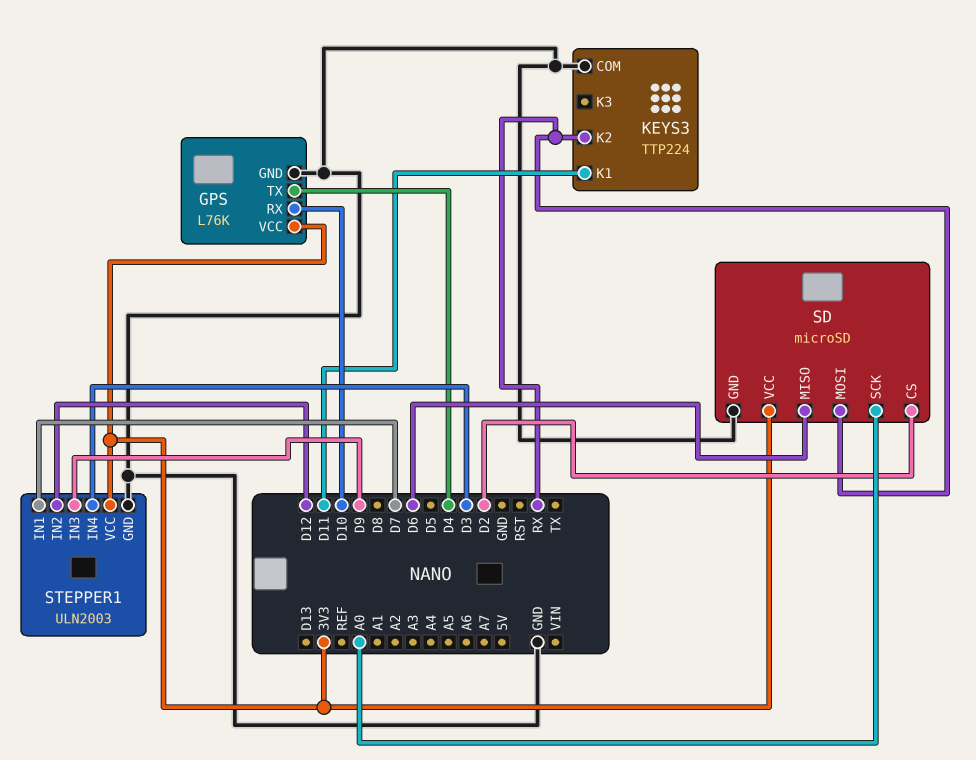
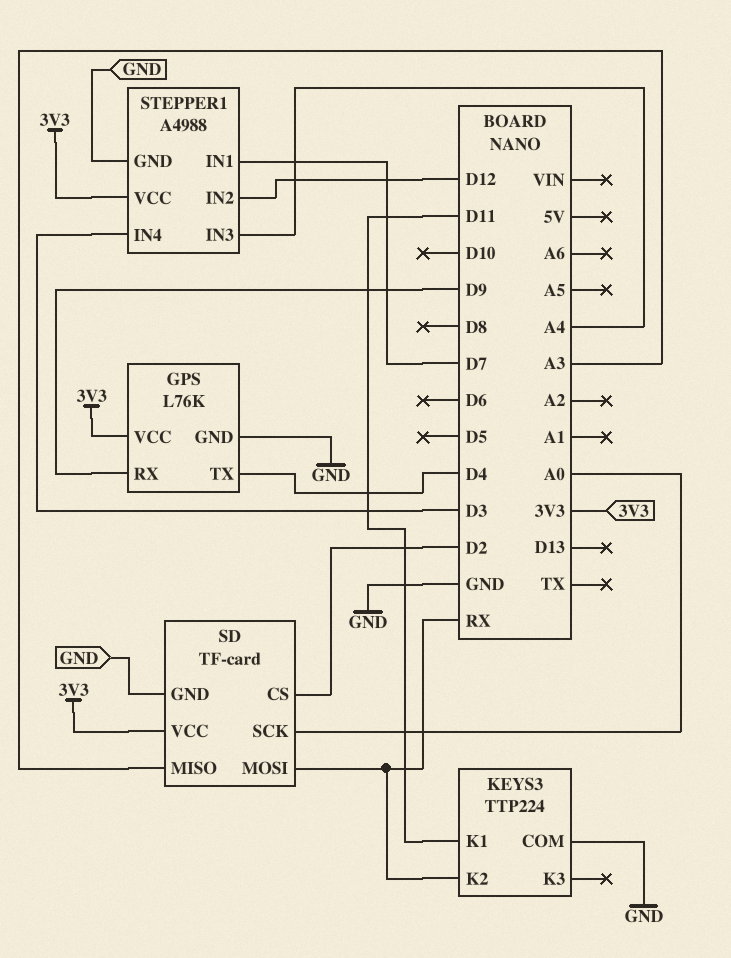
GPS pin RX: D10 -> D9
SD: microSD -> TF-card
SD pin MISO: D6 -> A3
STEPPER1: ULN2003 -> A4988
STEPPER1 pin IN3: D9 -> A4

